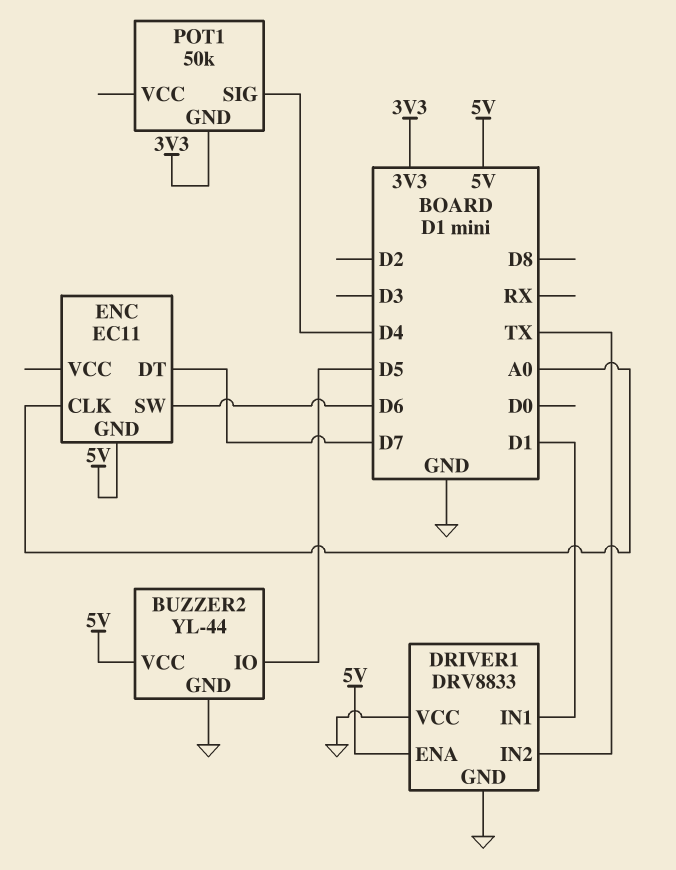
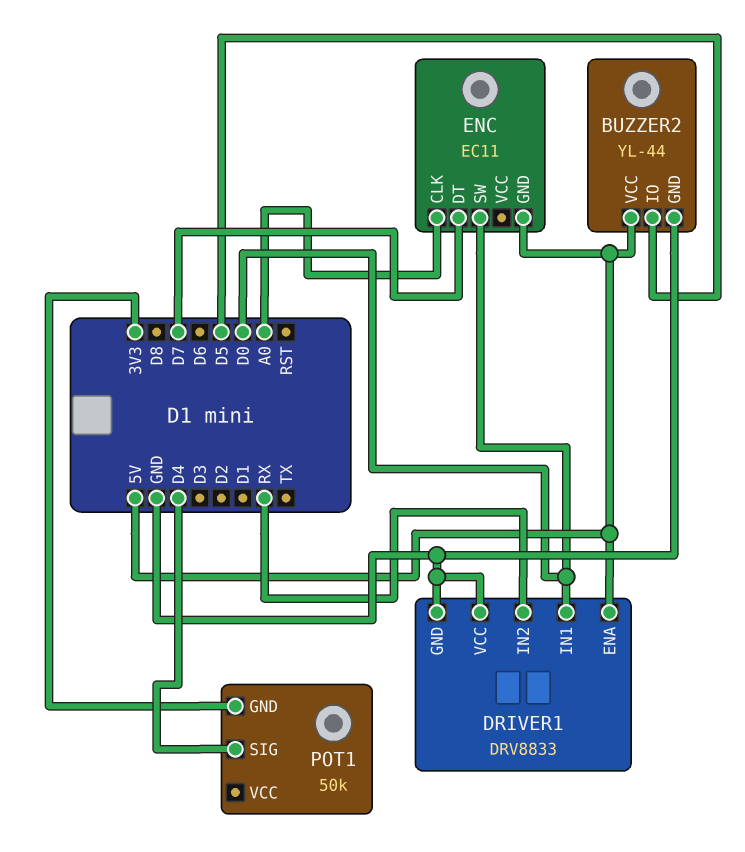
DRIVER1 pin IN1: D1 -> D0
DRIVER1 pin IN2: TX -> RX
ENC pin SW: D6 -> D0

